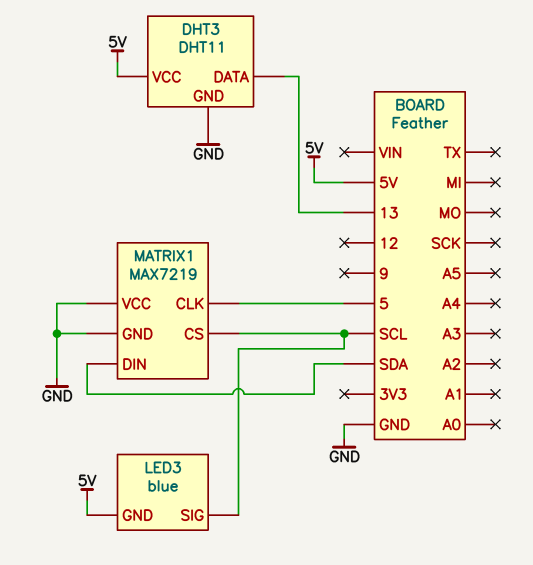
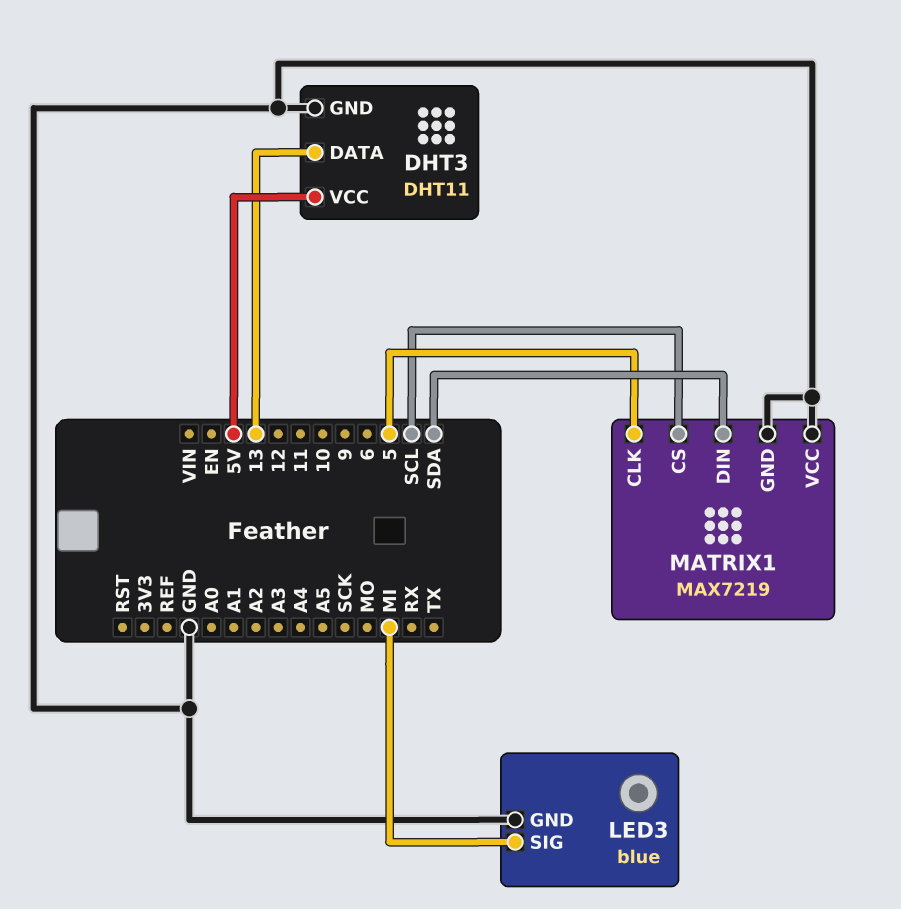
LED3 pin GND: 5V -> GND
LED3 pin SIG: SCL -> MI

